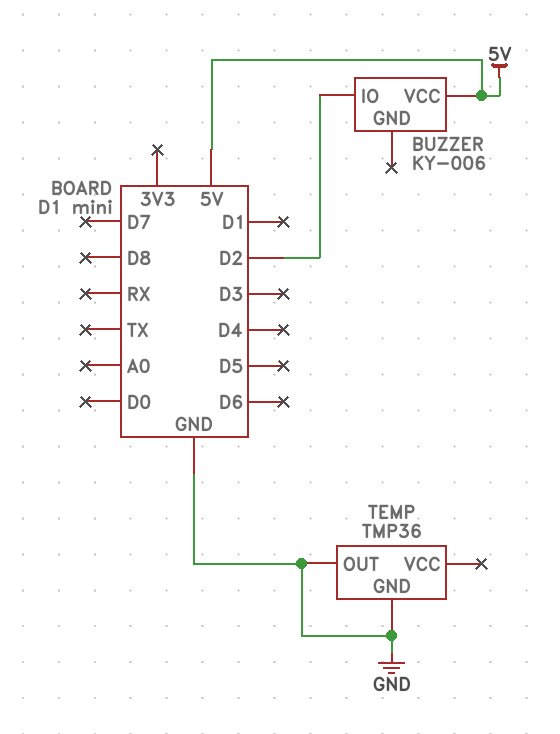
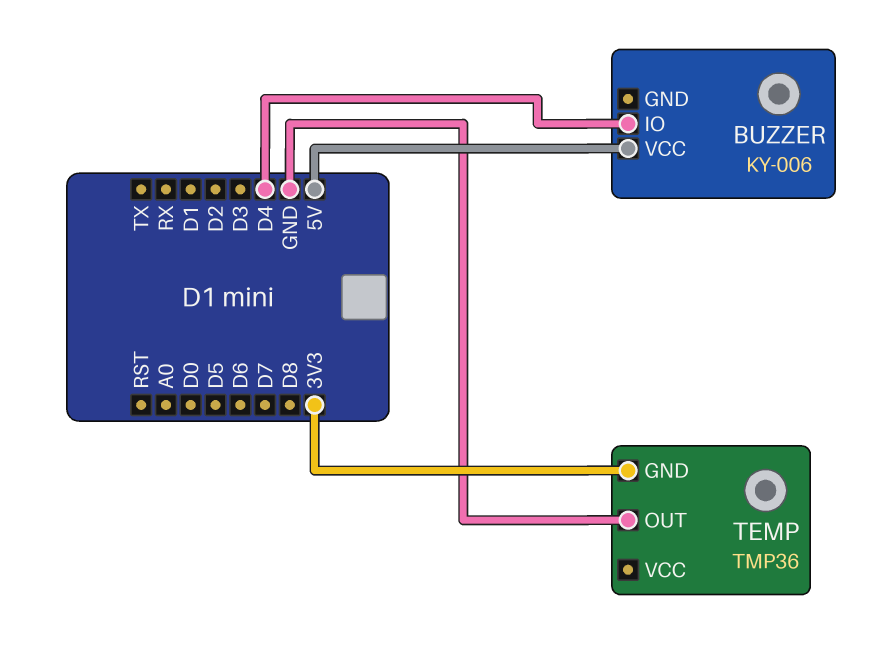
BUZZER pin IO: D2 -> D4
TEMP pin GND: GND -> 3V3

